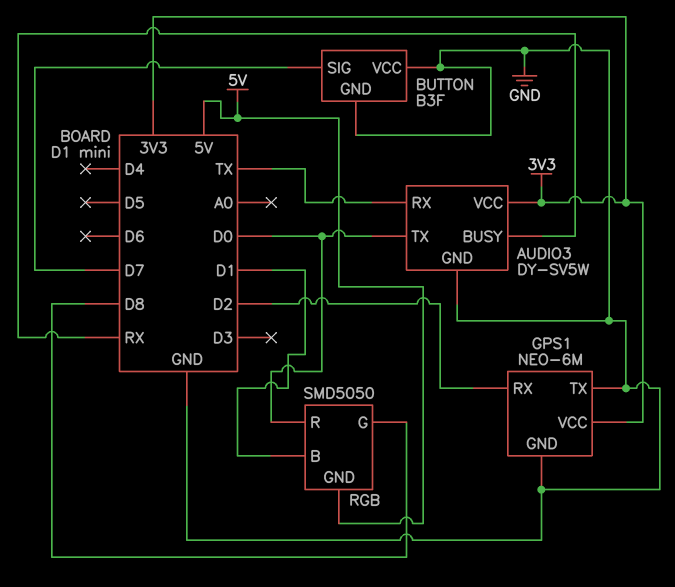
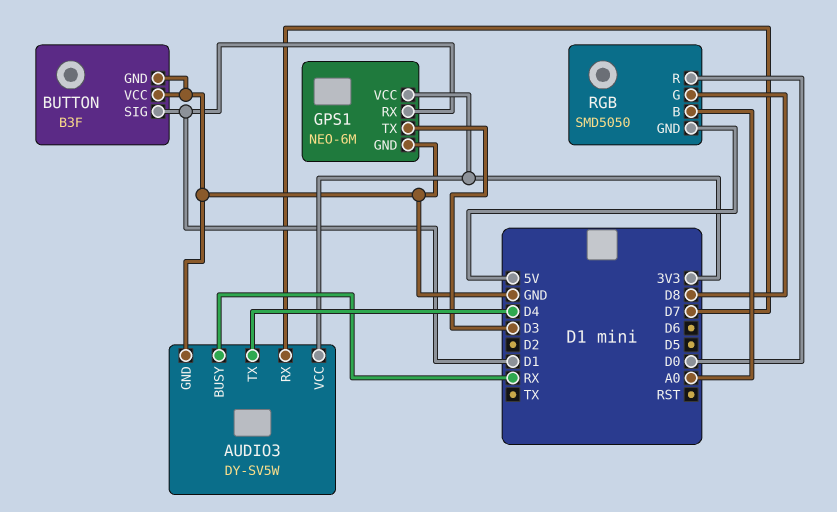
AUDIO3 pin RX: TX -> D7
AUDIO3 pin TX: D0 -> D4
BUTTON pin SIG: D7 -> D1
GPS1 pin RX: D2 -> D1
GPS1 pin TX: GND -> D3
RGB pin B: D1 -> A0

